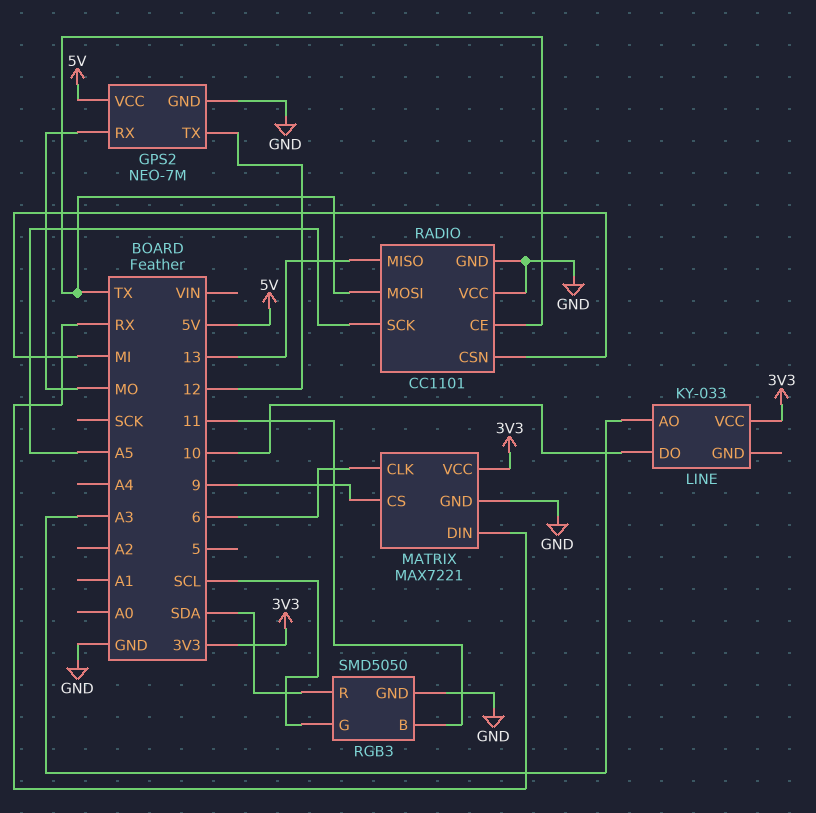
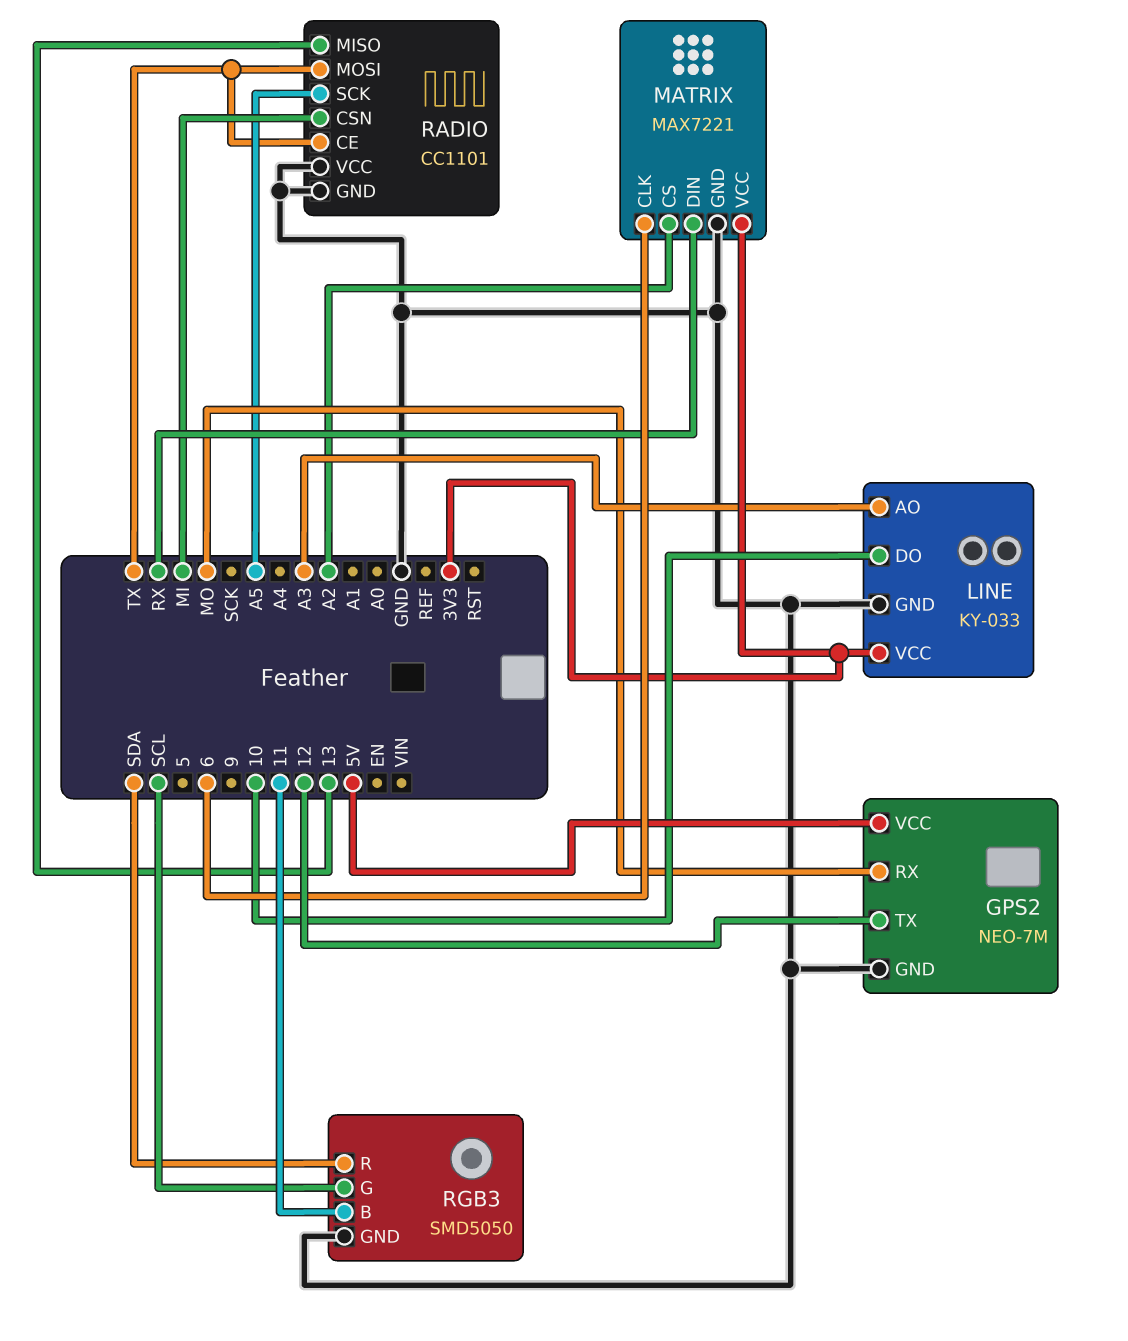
LINE pin GND: none -> GND
MATRIX pin CS: 9 -> A2

